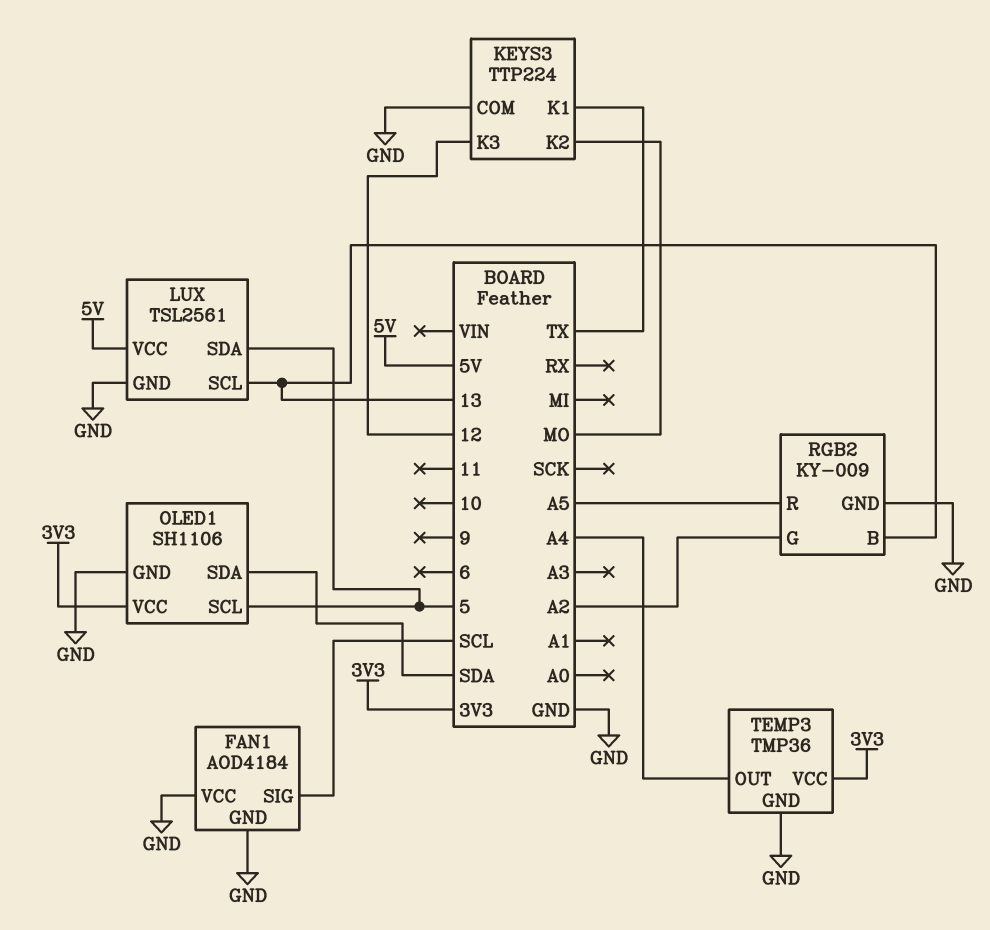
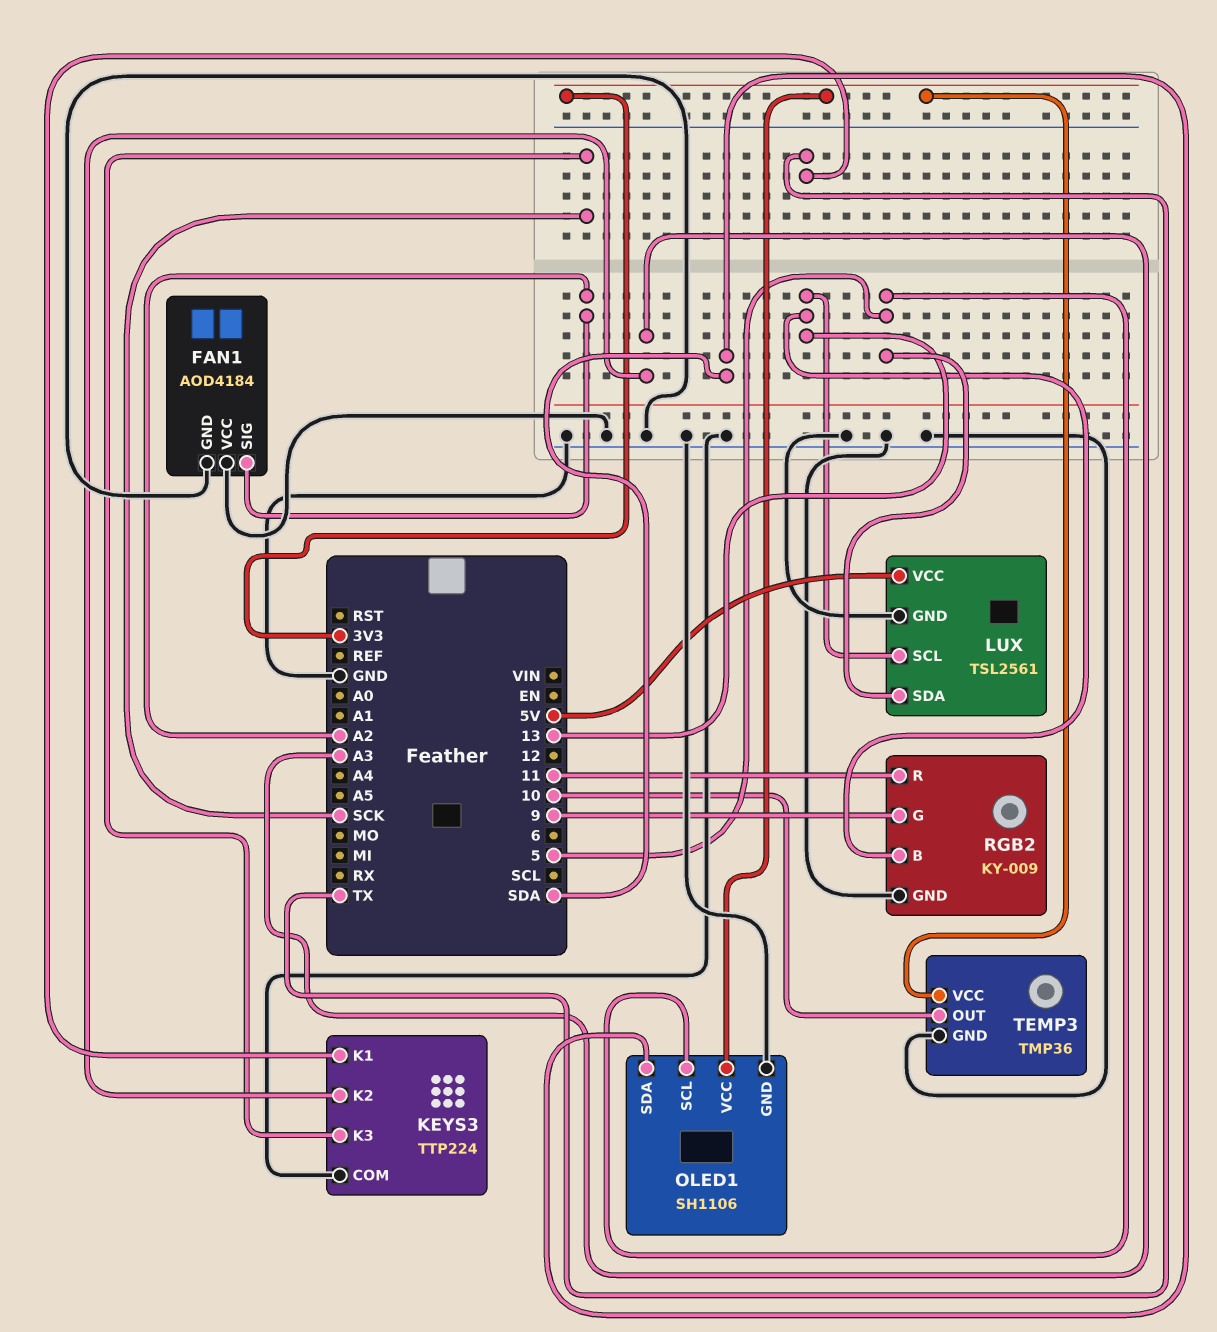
FAN1 pin SIG: SCL -> A2
KEYS3 pin K2: MO -> A3
KEYS3 pin K3: 12 -> SCK
RGB2 pin G: A2 -> 9
RGB2 pin R: A5 -> 11
TEMP3 pin OUT: A4 -> 10

